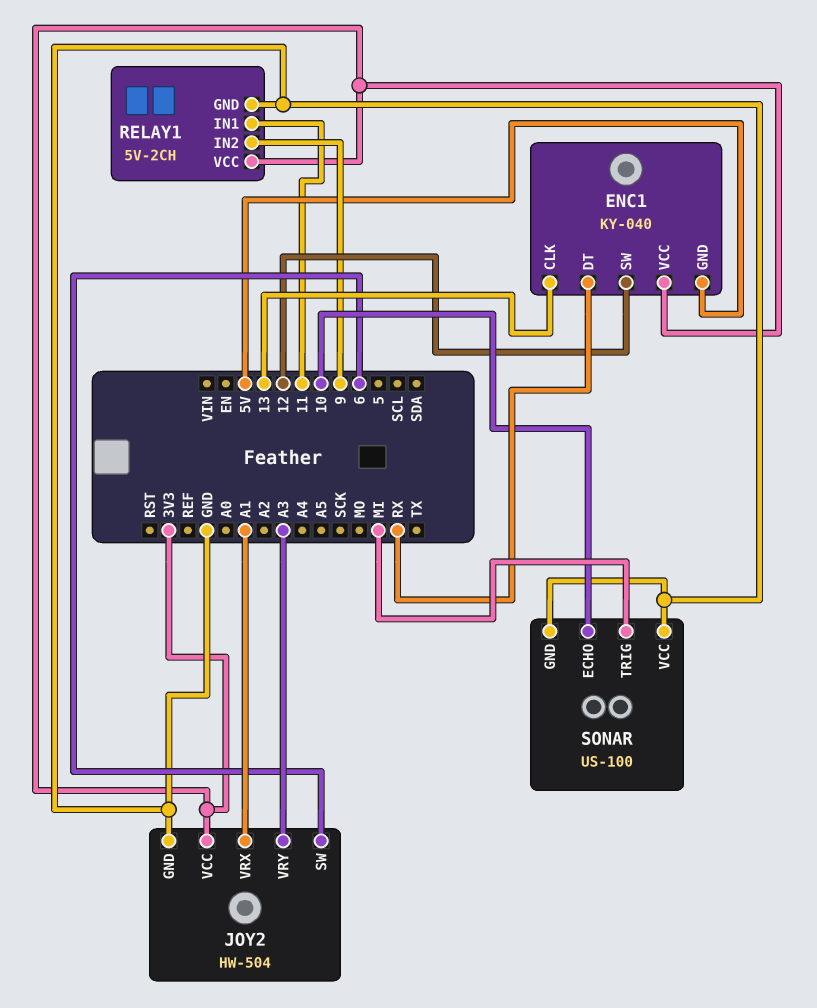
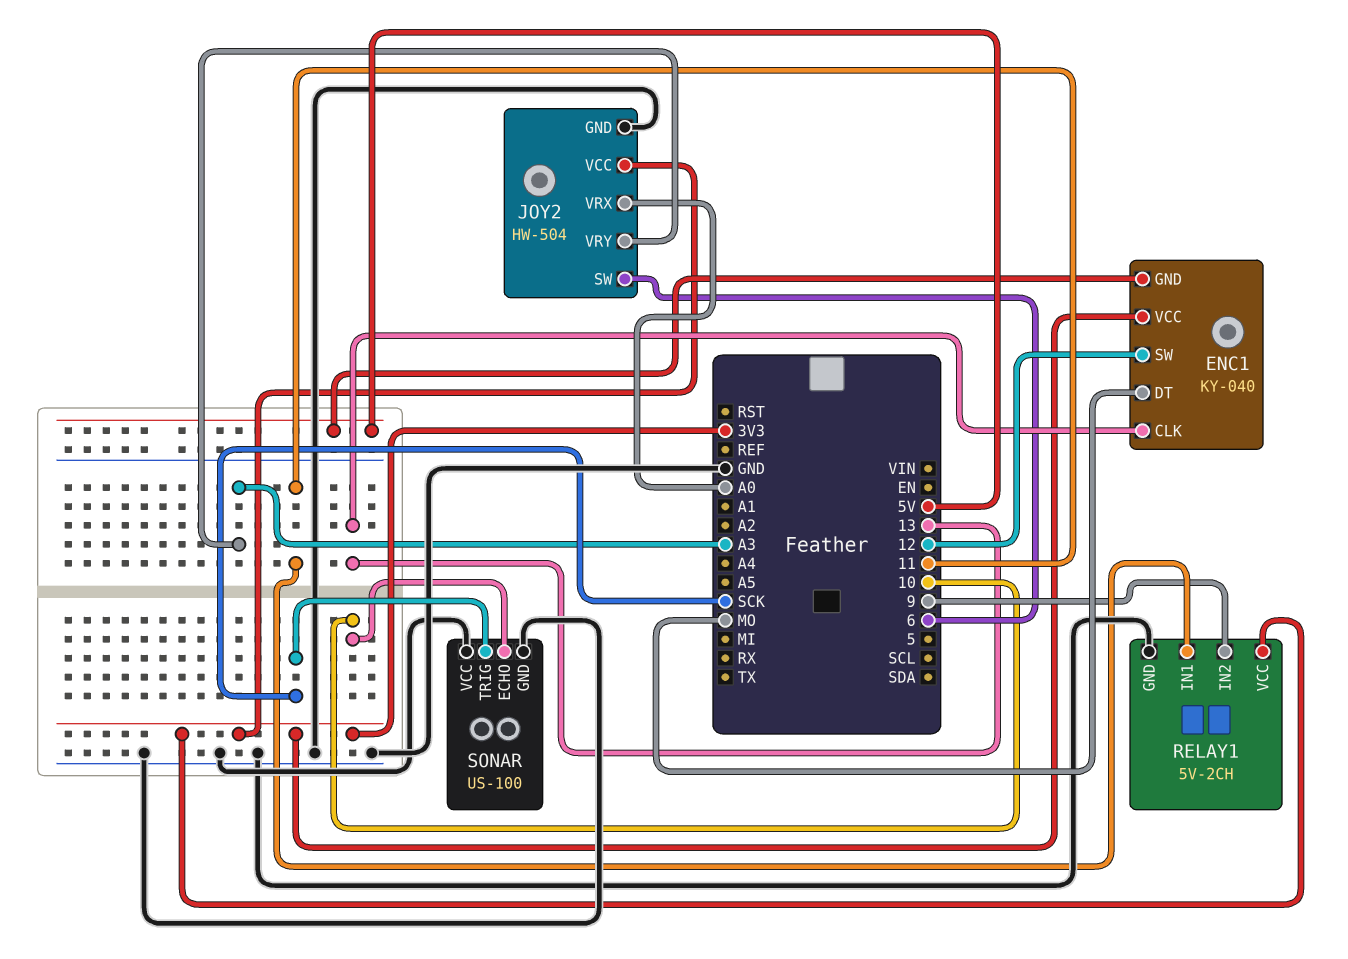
ENC1 pin DT: RX -> MO
JOY2 pin VRX: A1 -> A0
SONAR pin TRIG: MI -> SCK

